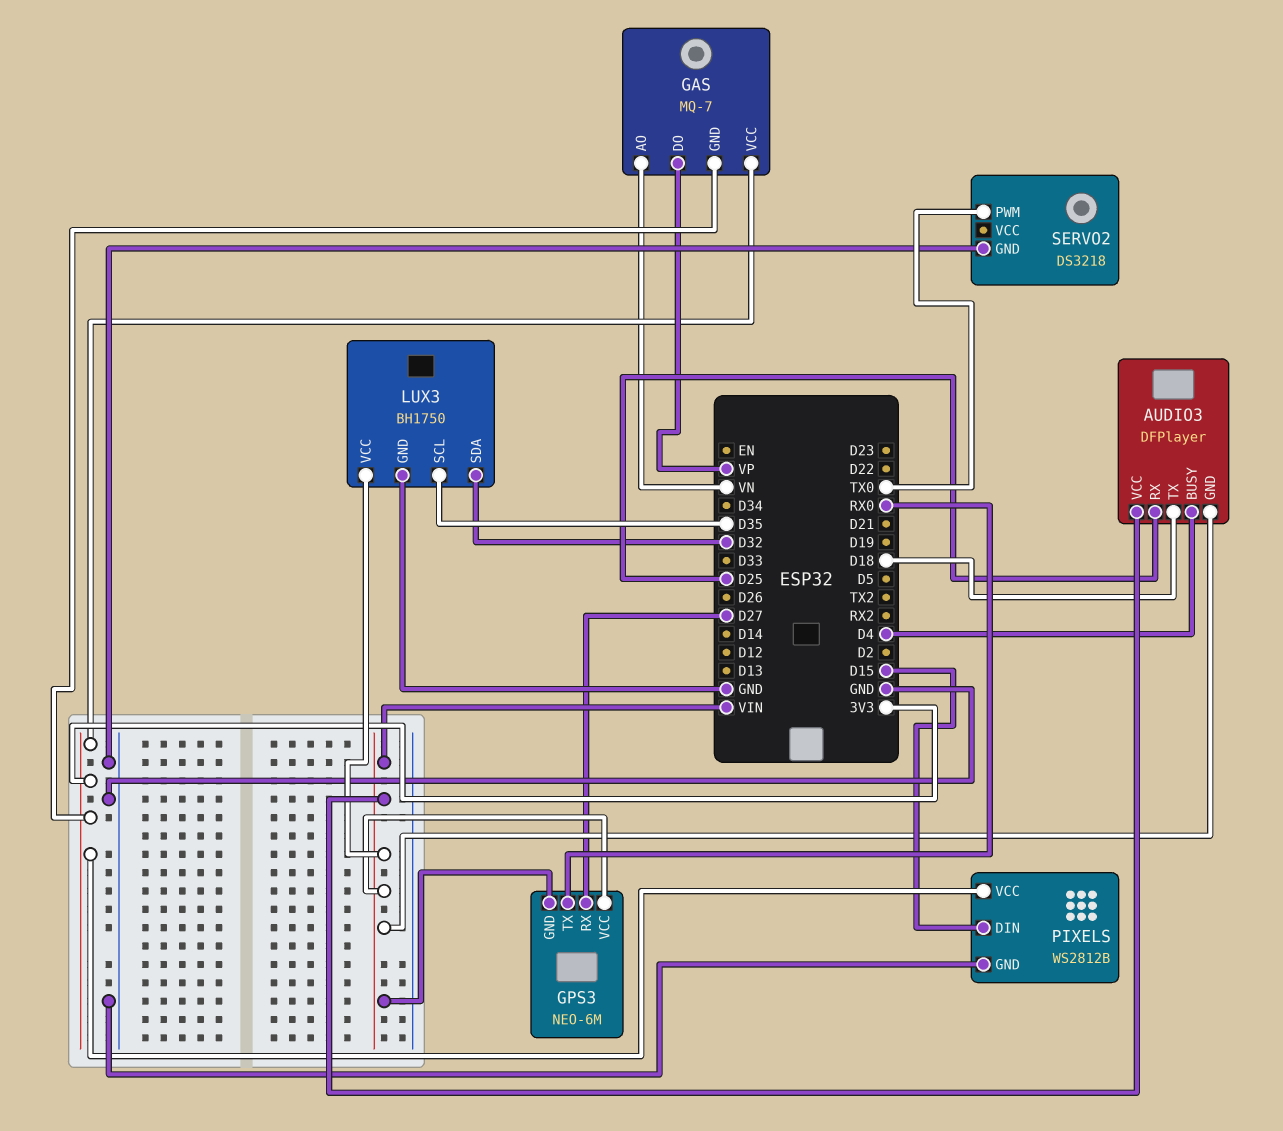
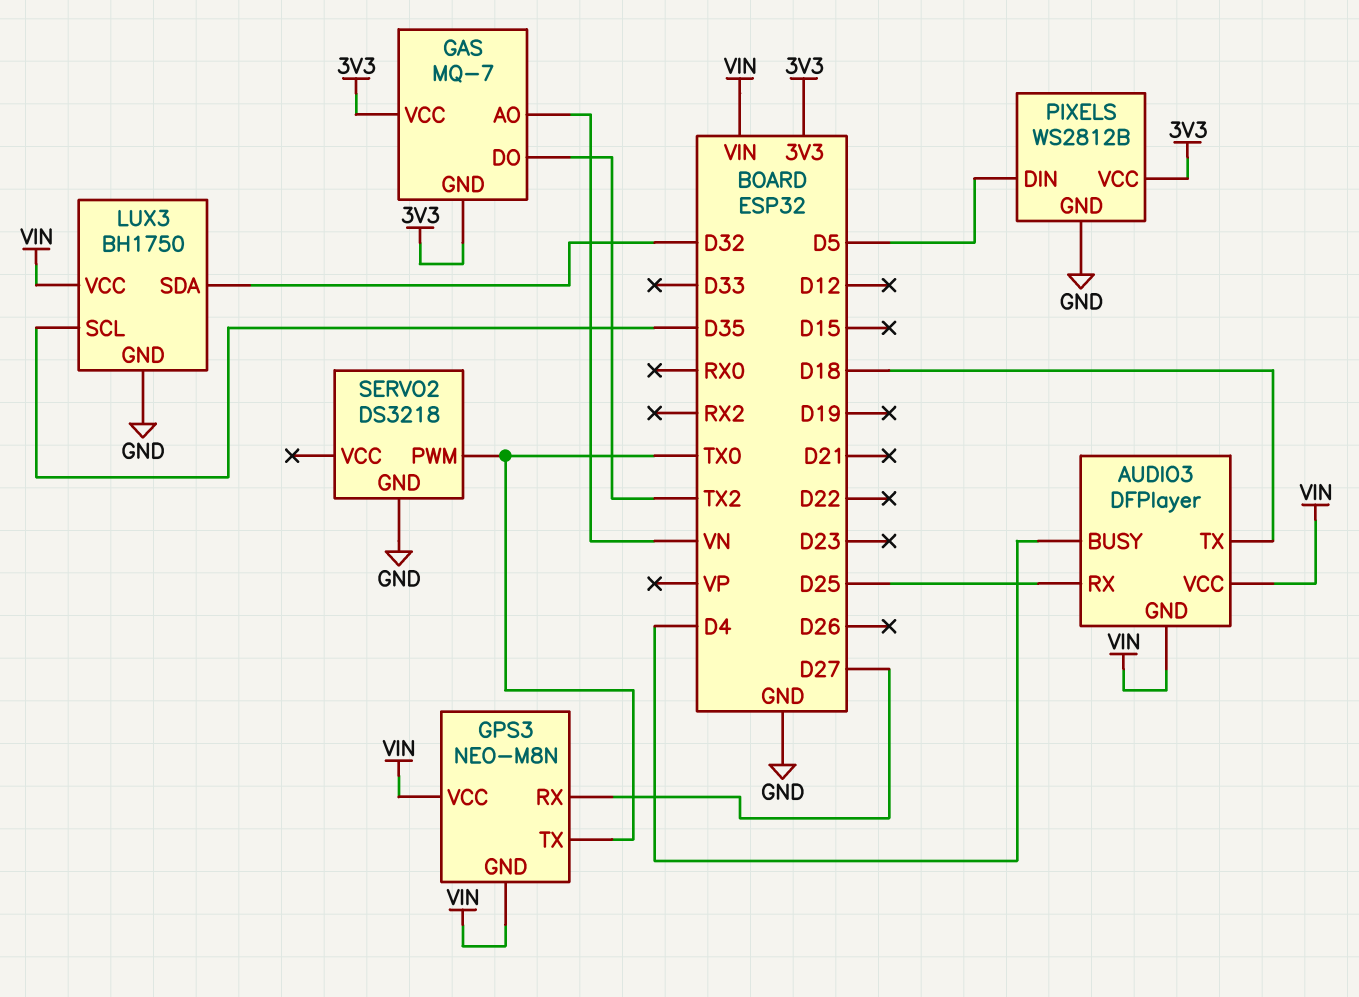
GAS pin DO: VP -> TX2
GPS3: NEO-6M -> NEO-M8N
GPS3 pin TX: RX0 -> TX0
PIXELS pin DIN: D15 -> D5

